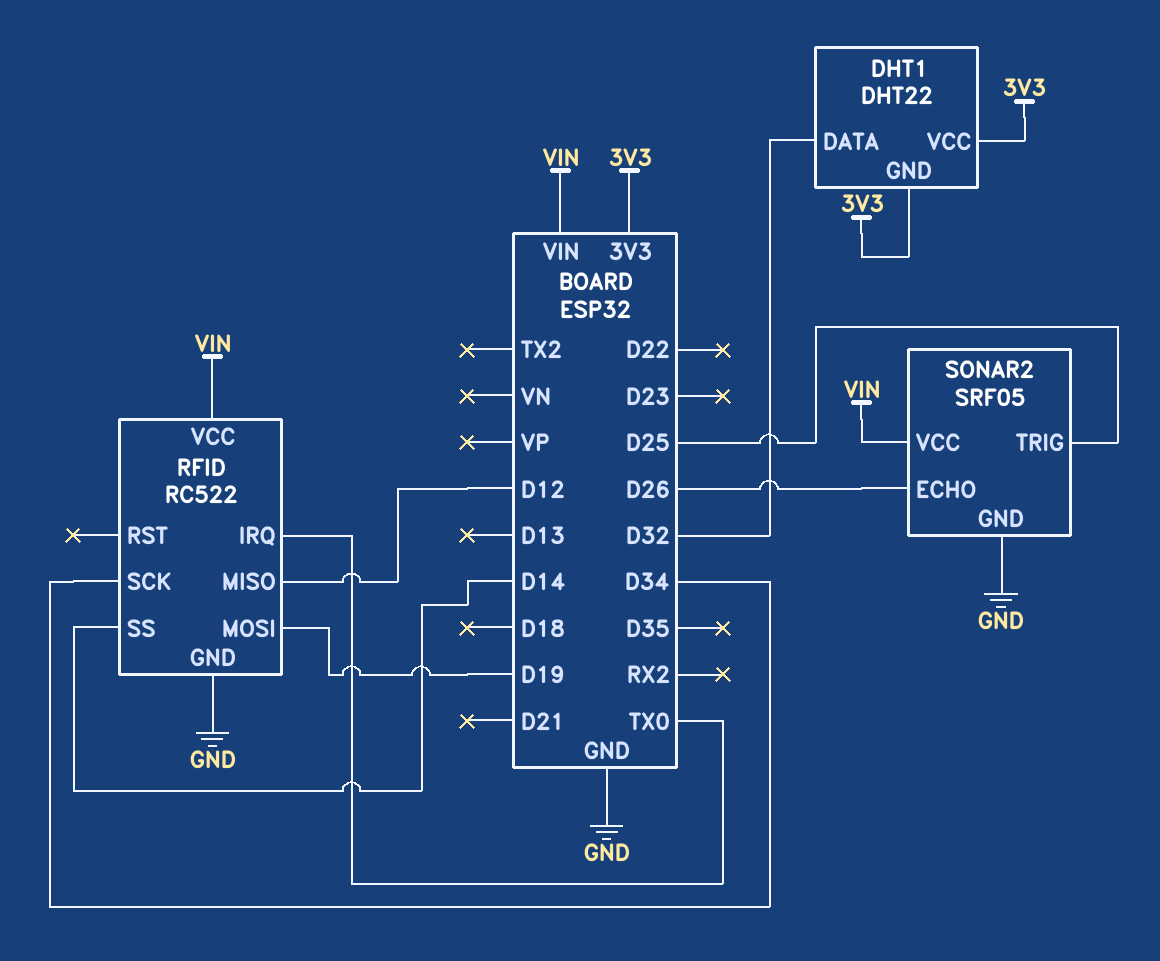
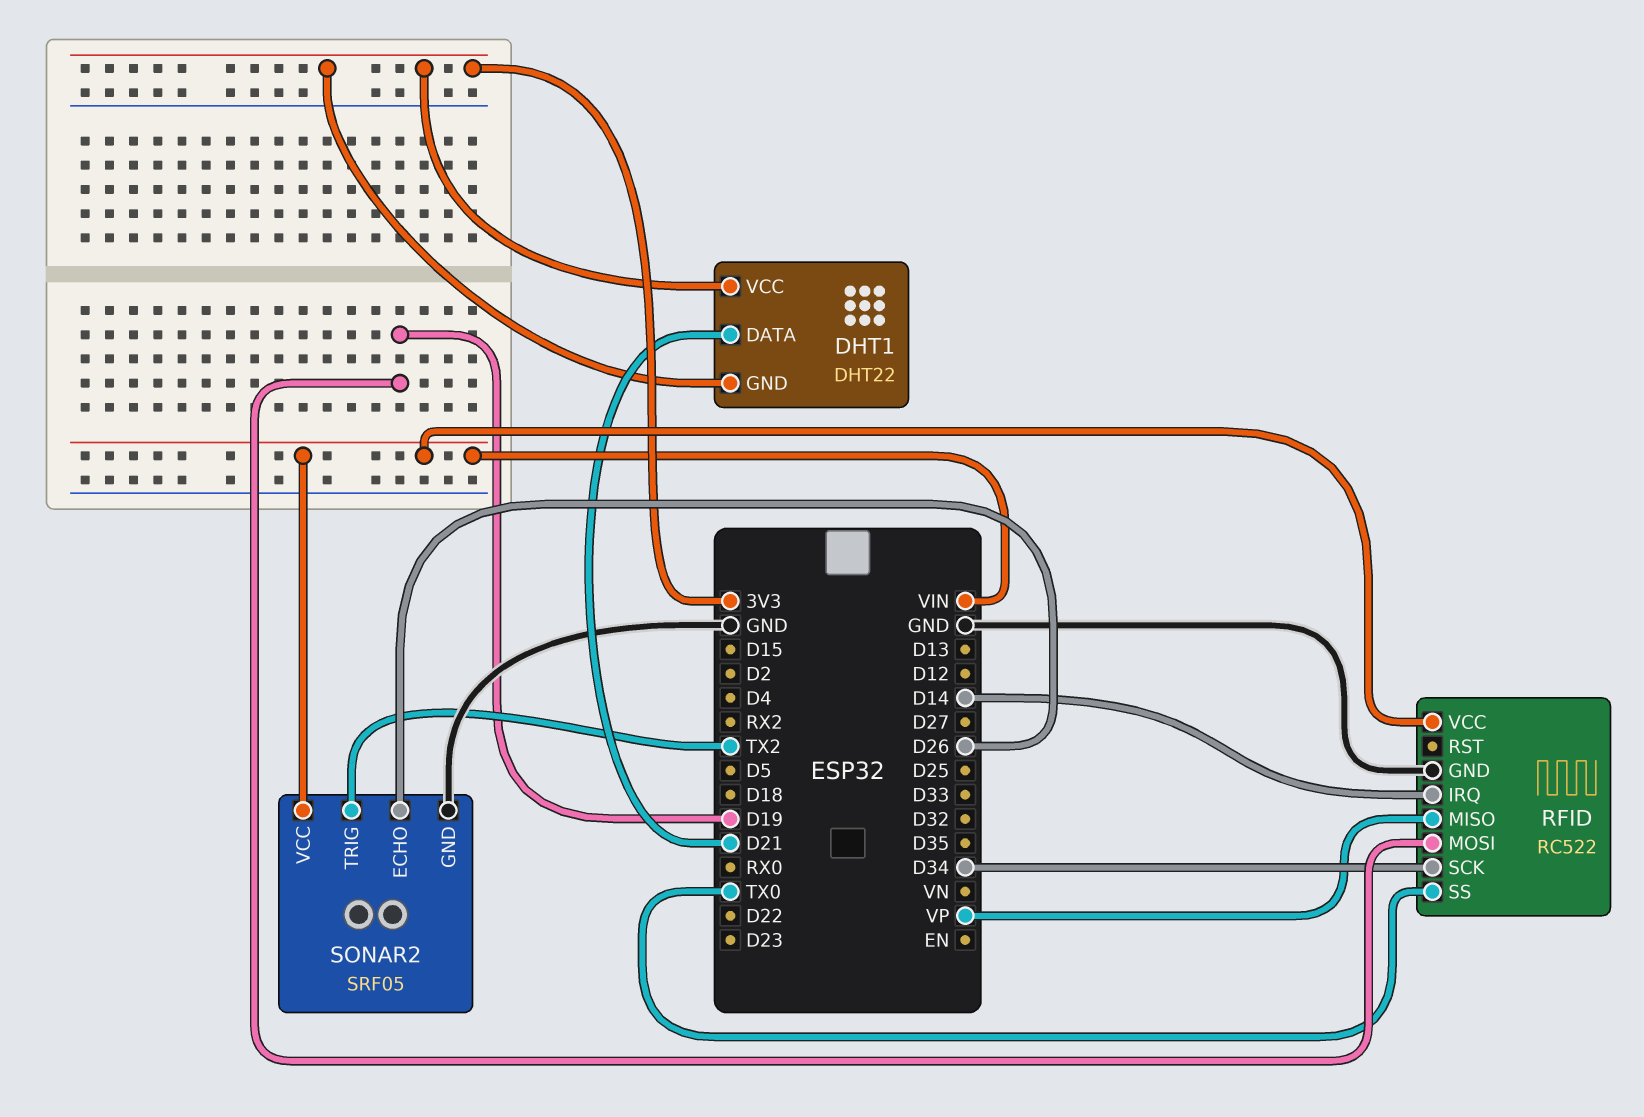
DHT1 pin DATA: D32 -> D21
RFID pin IRQ: TX0 -> D14
RFID pin MISO: D12 -> VP
RFID pin SS: D14 -> TX0
SONAR2 pin TRIG: D25 -> TX2

